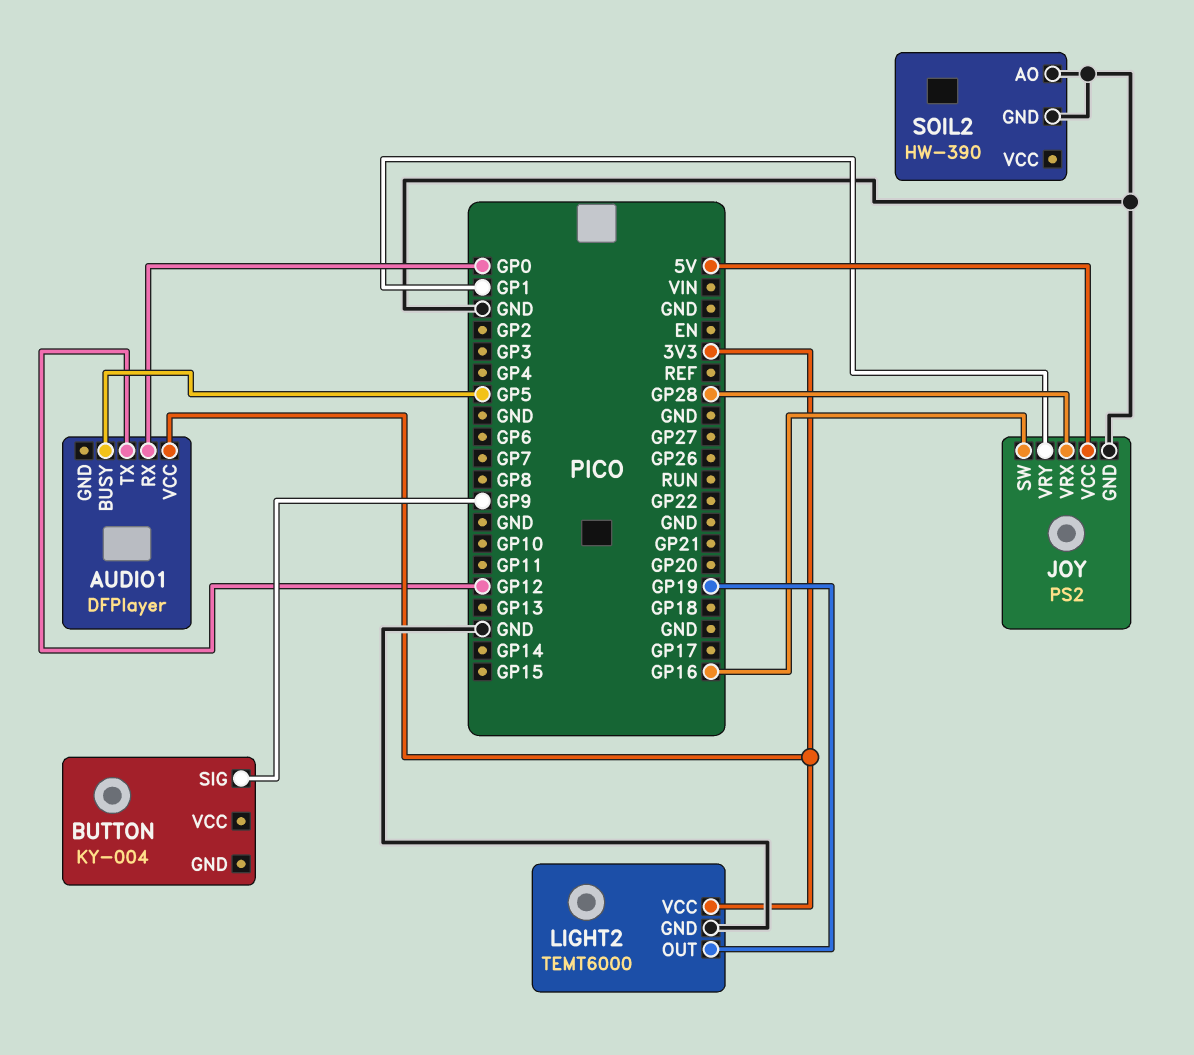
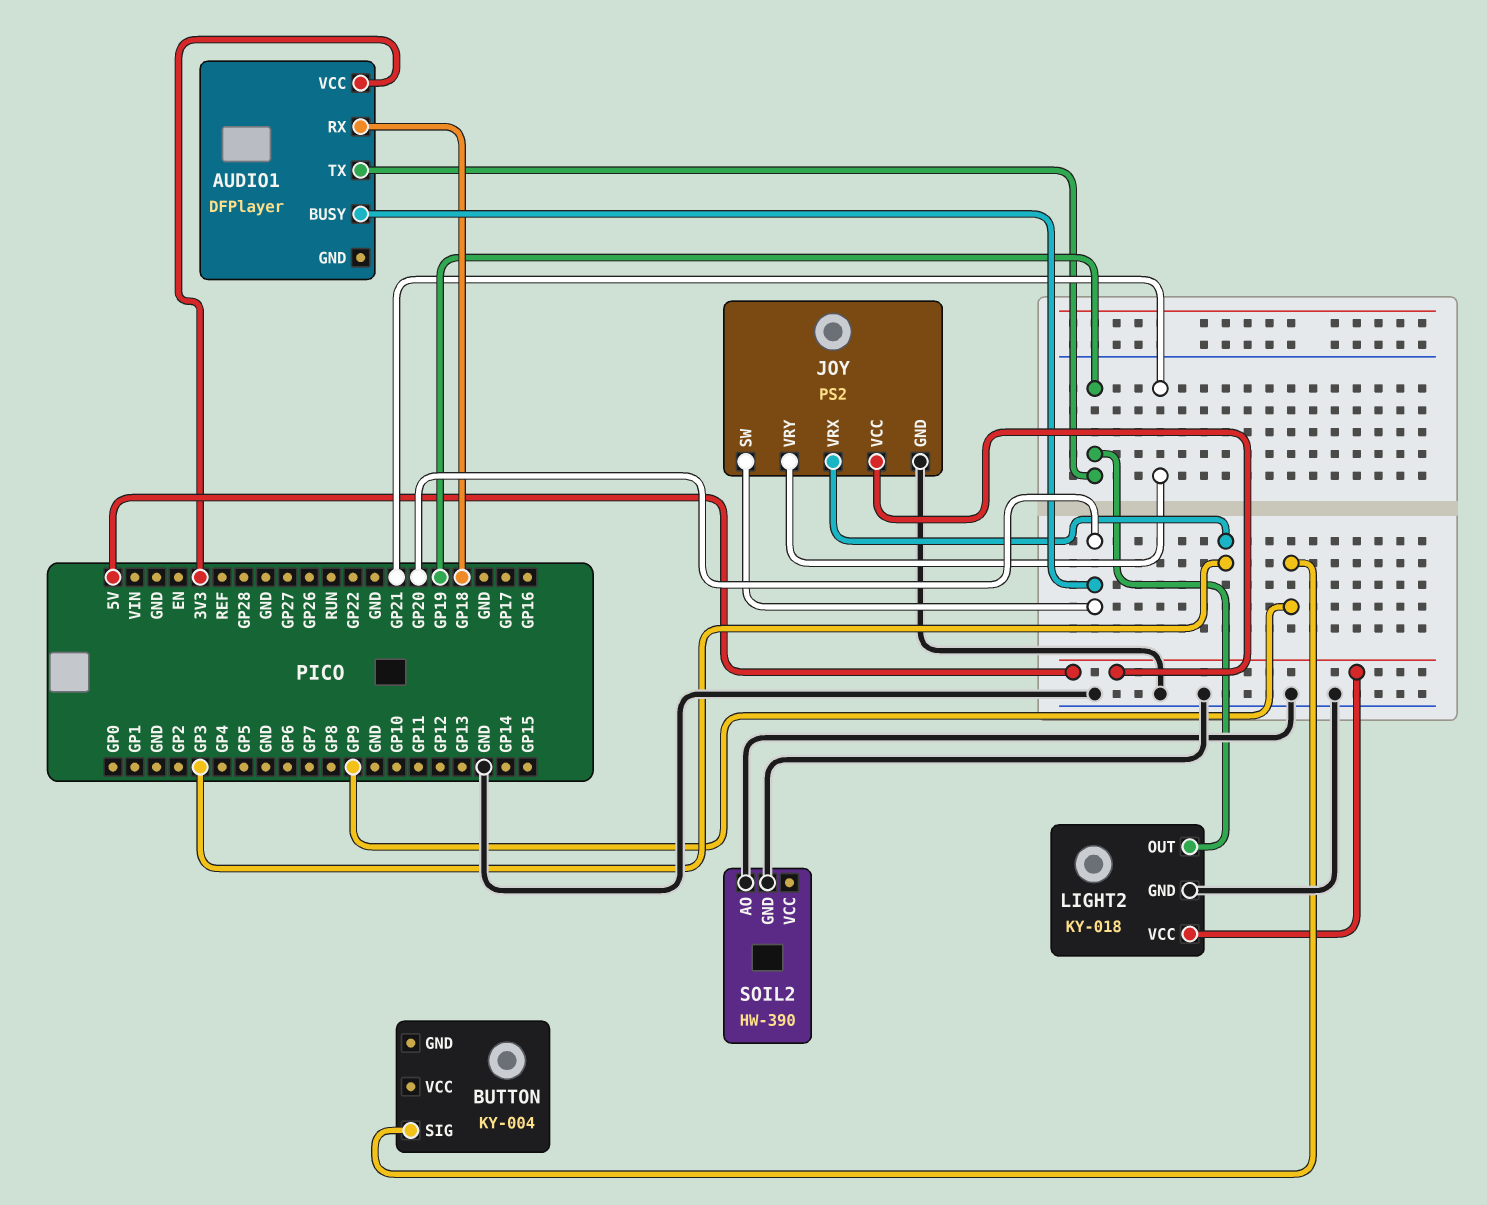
AUDIO1 pin BUSY: GP5 -> GP20
AUDIO1 pin RX: GP0 -> GP18
AUDIO1 pin TX: GP12 -> GP19
JOY pin SW: GP16 -> GP20
JOY pin VRX: GP28 -> GP3
JOY pin VRY: GP1 -> GP21
LIGHT2: TEMT6000 -> KY-018
LIGHT2 pin VCC: 3V3 -> 5V

